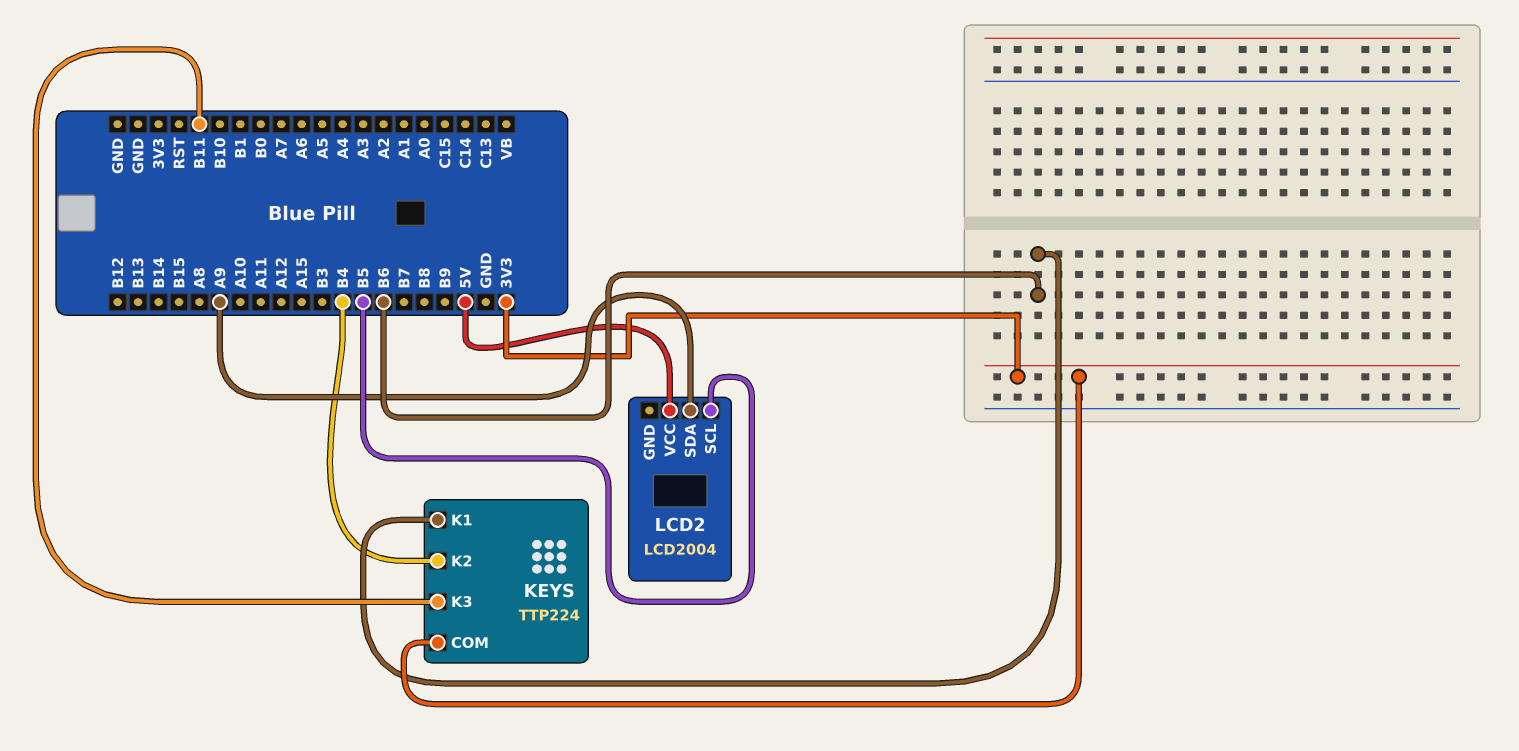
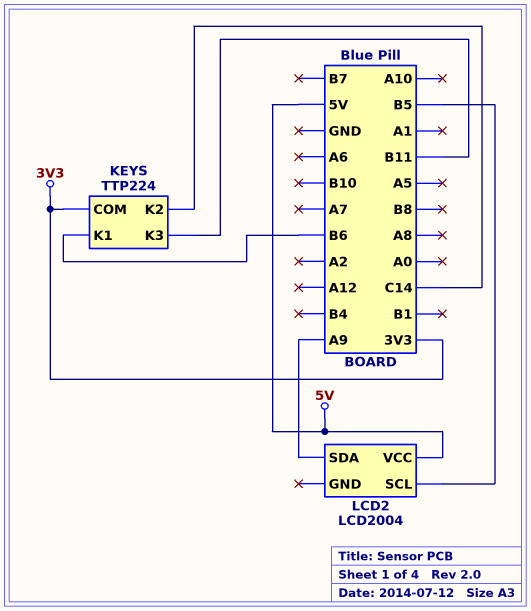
KEYS pin K2: B4 -> C14

